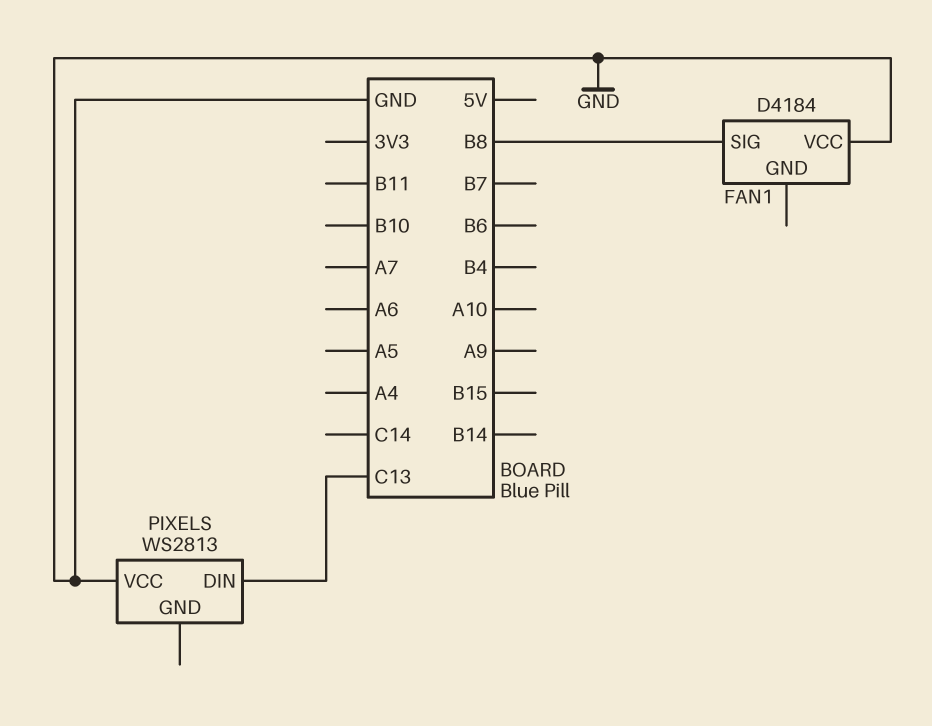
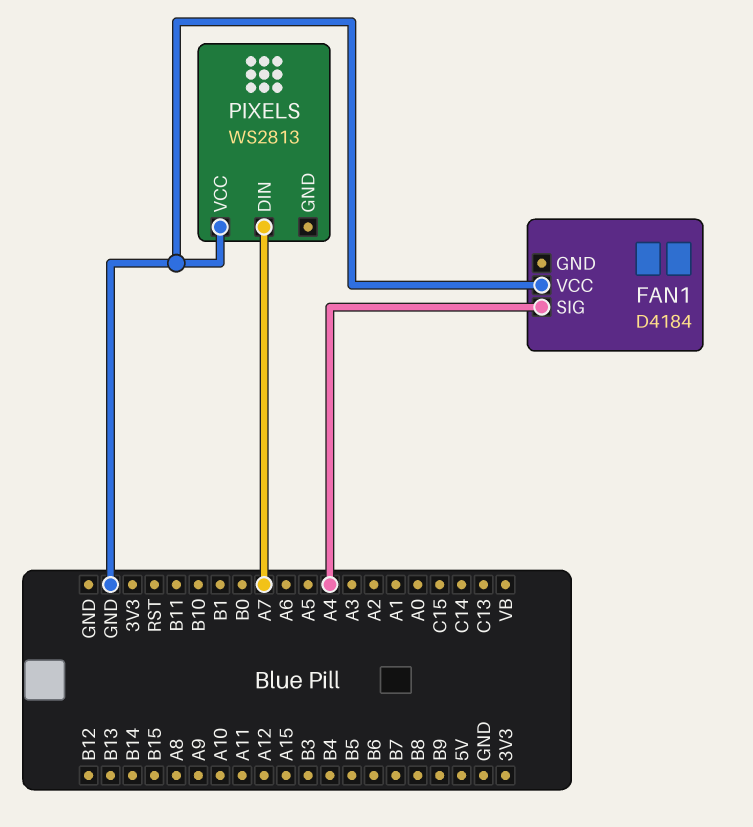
FAN1 pin SIG: B8 -> A4
PIXELS pin DIN: C13 -> A7

